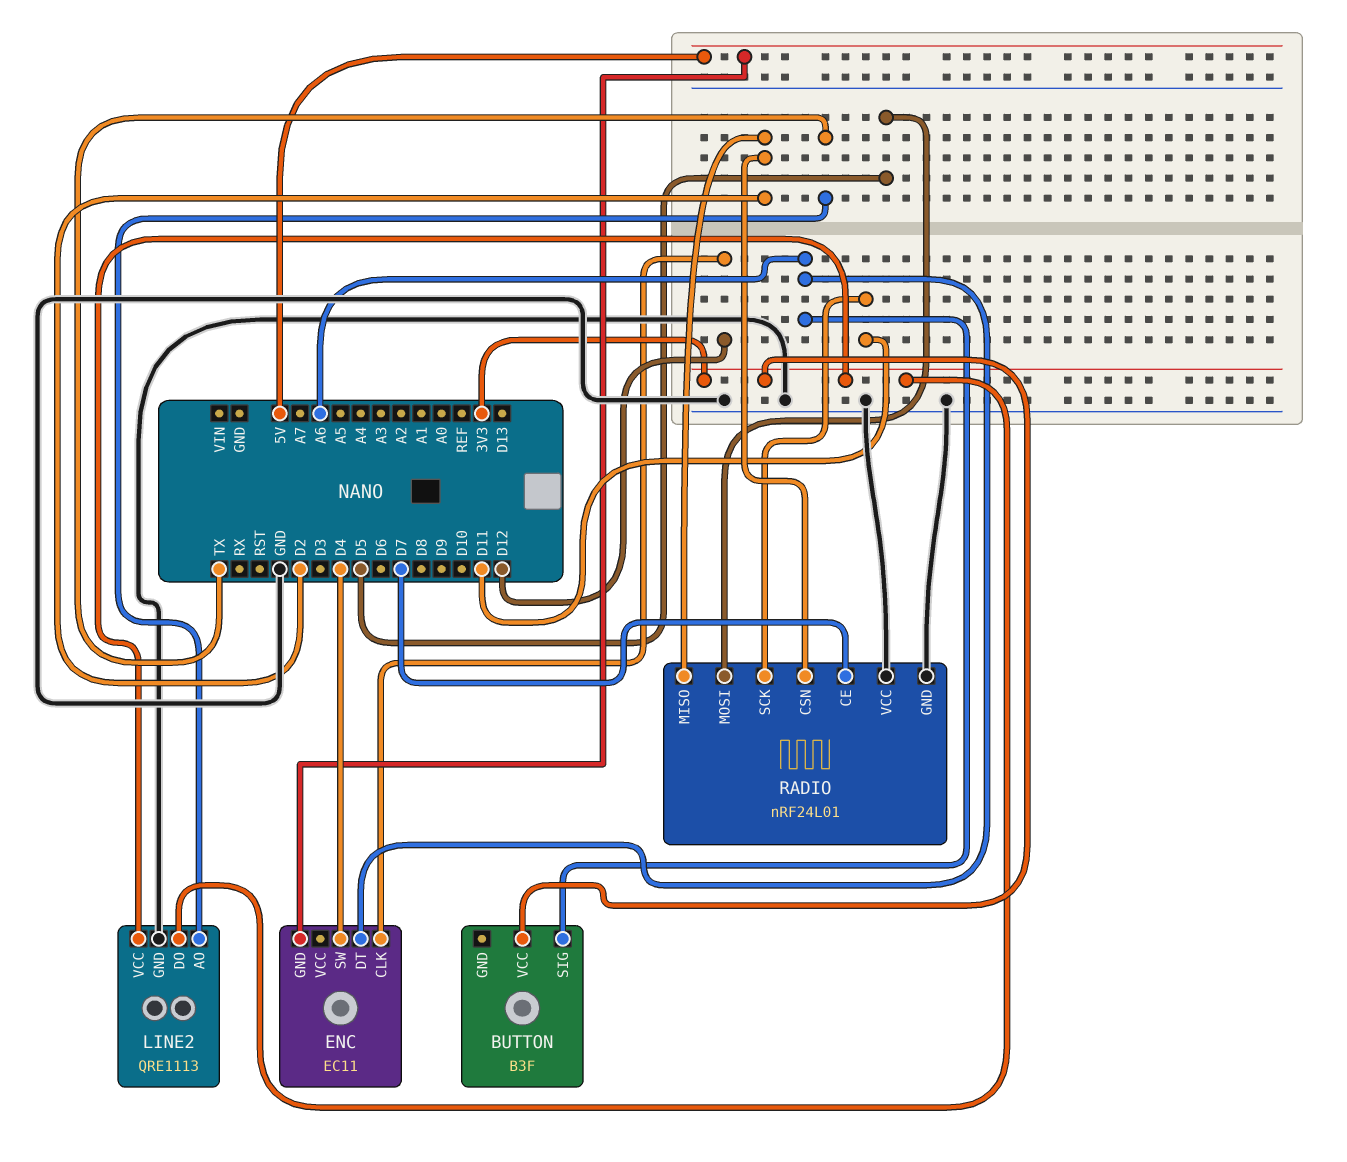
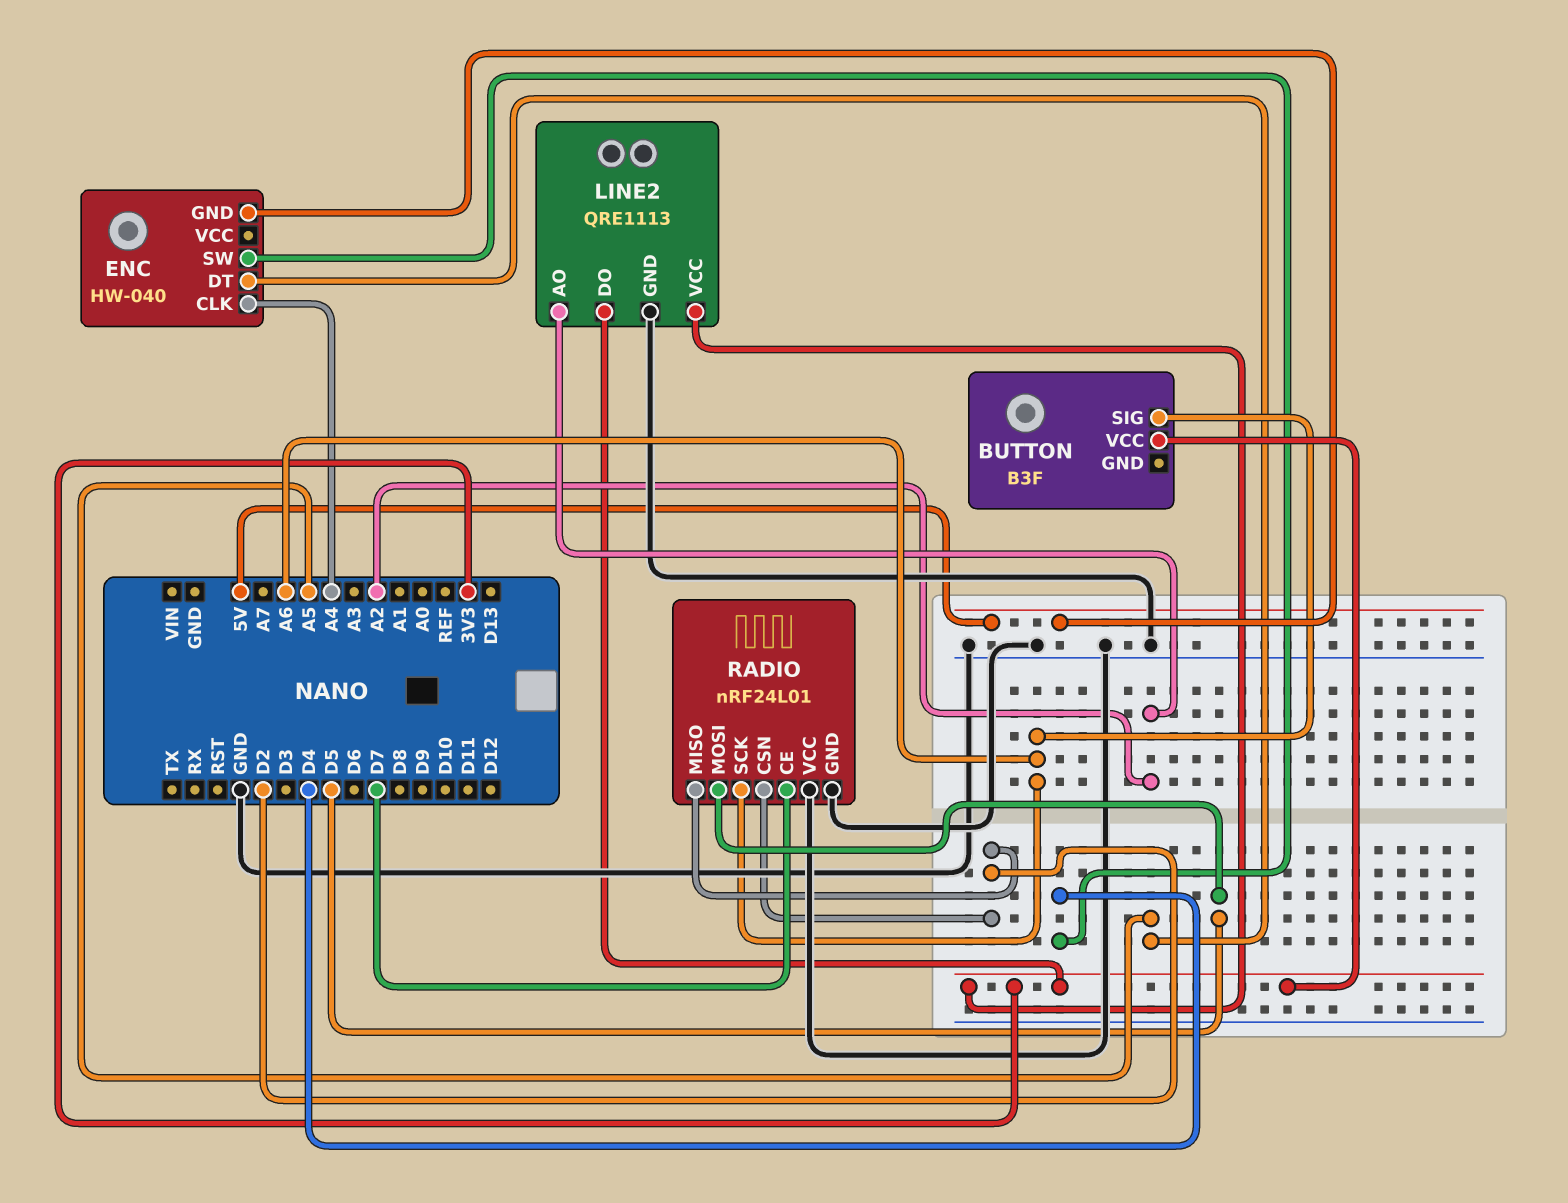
ENC: EC11 -> HW-040
ENC pin CLK: D12 -> A4
ENC pin DT: A6 -> A5
LINE2 pin AO: TX -> A2
RADIO pin SCK: D11 -> A6

